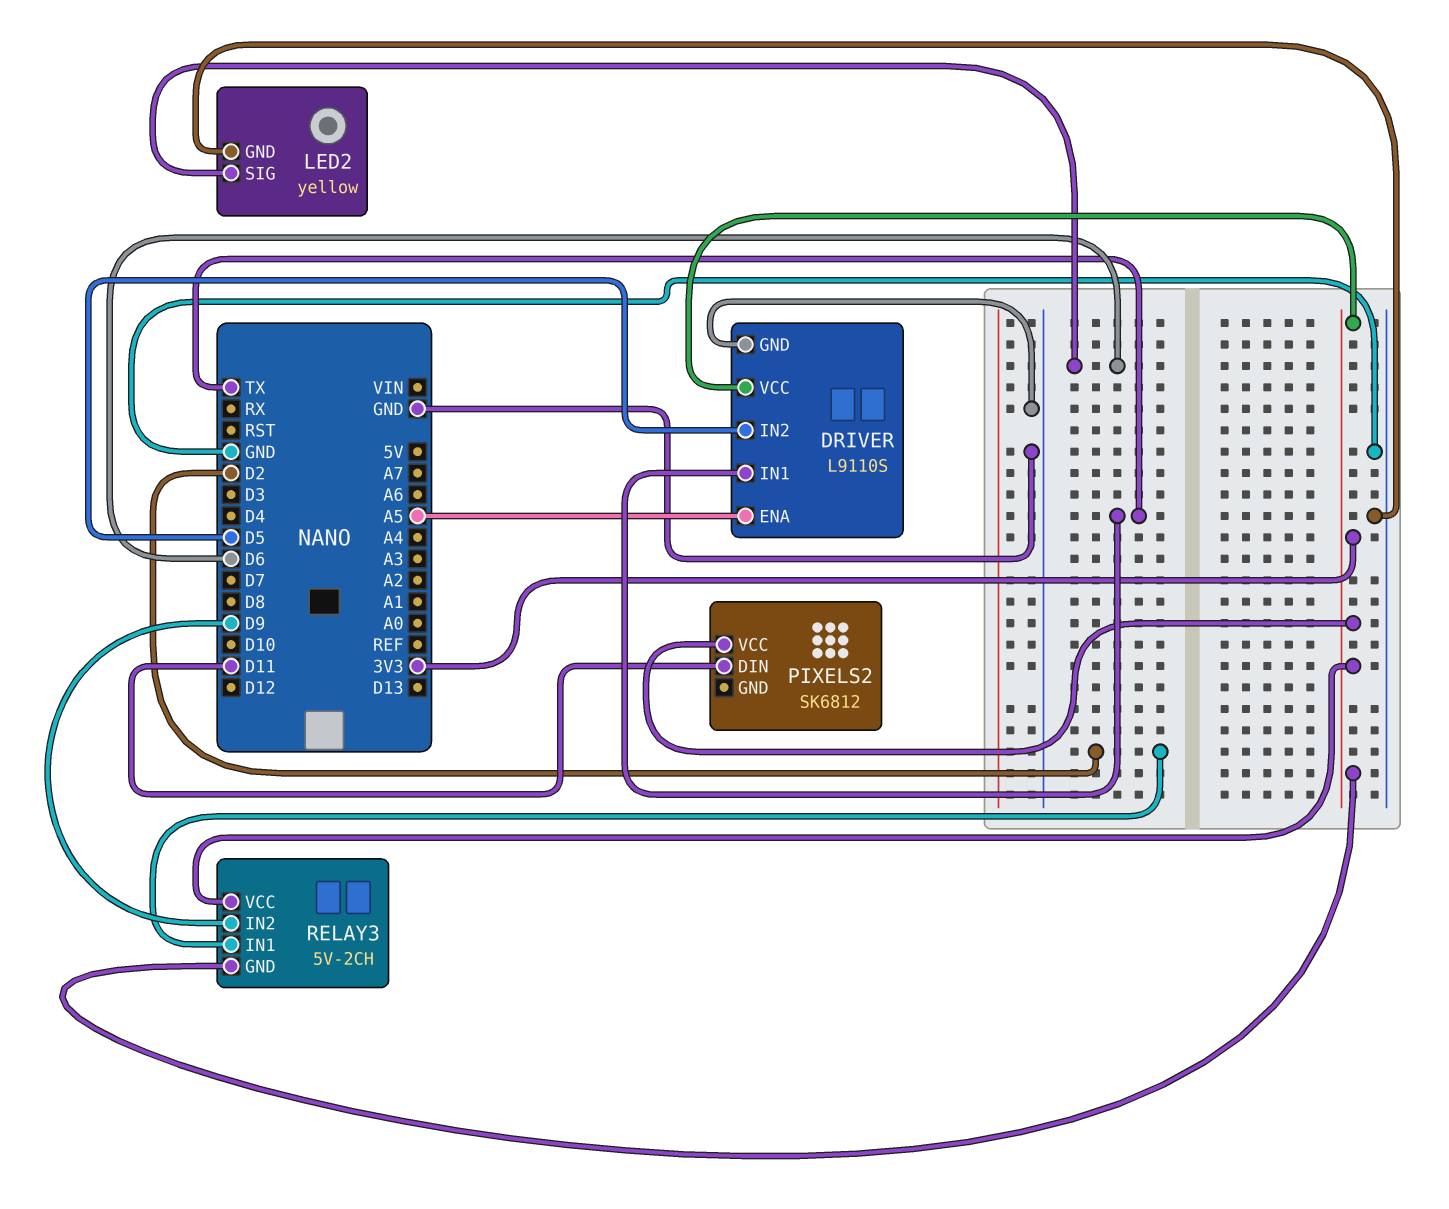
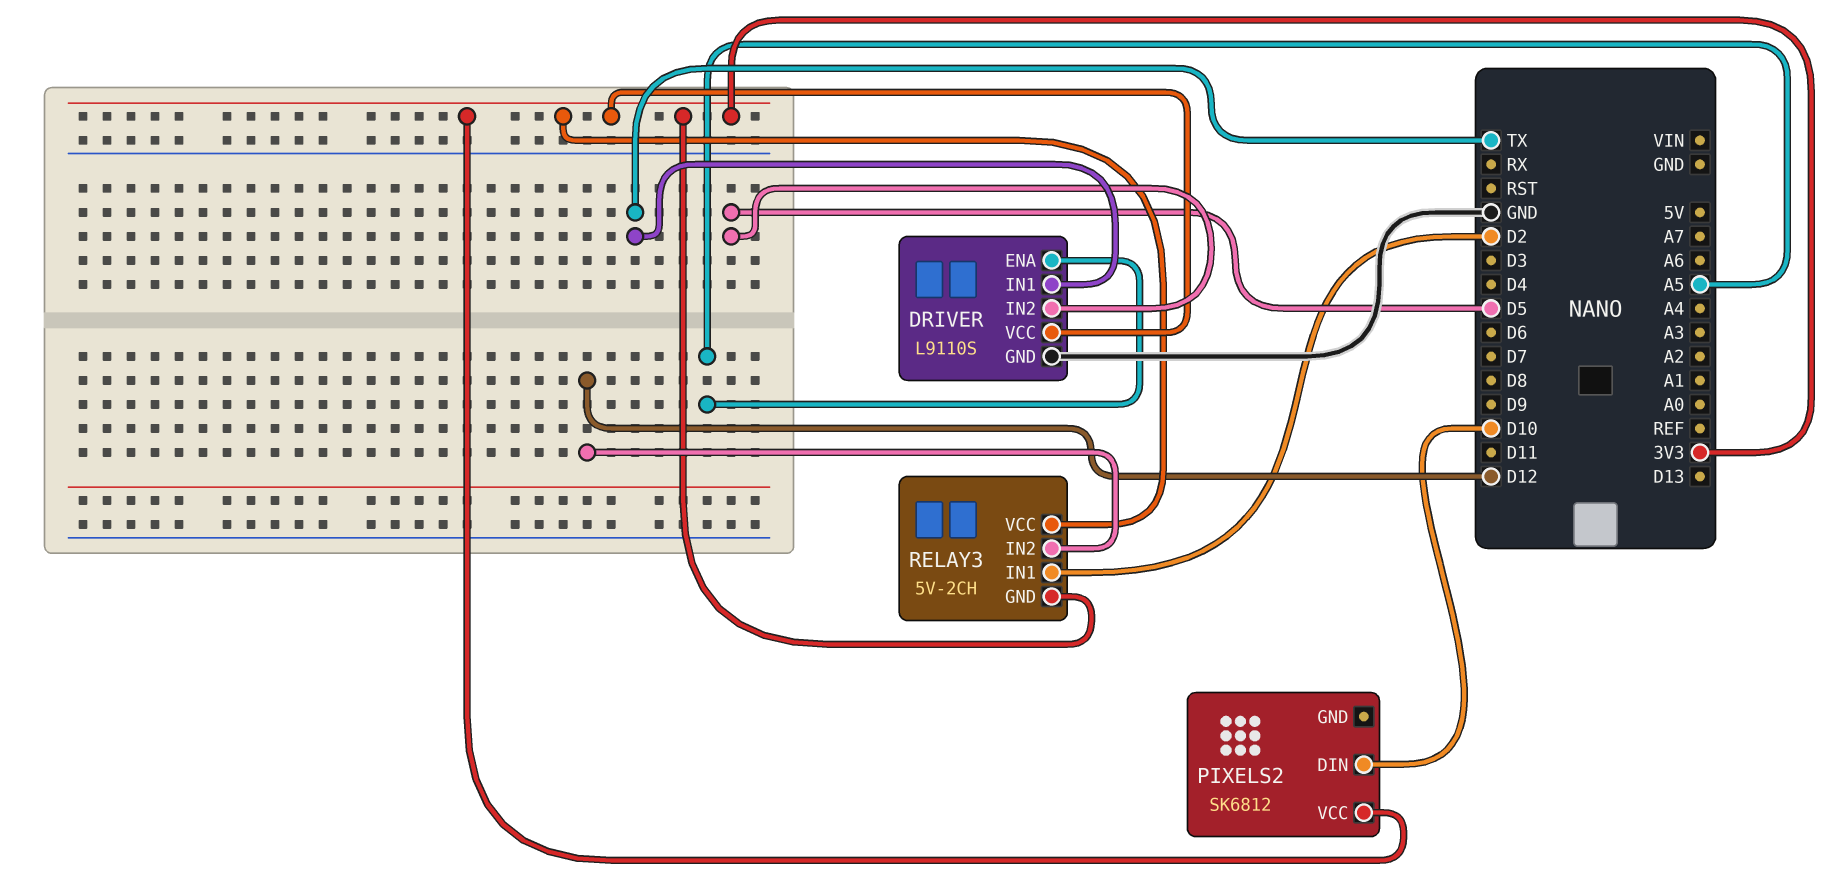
LED2: yellow -> none
LED2 pin GND: GND -> none
LED2 pin SIG: D6 -> none
PIXELS2 pin DIN: D11 -> D10
RELAY3 pin IN2: D9 -> D12

